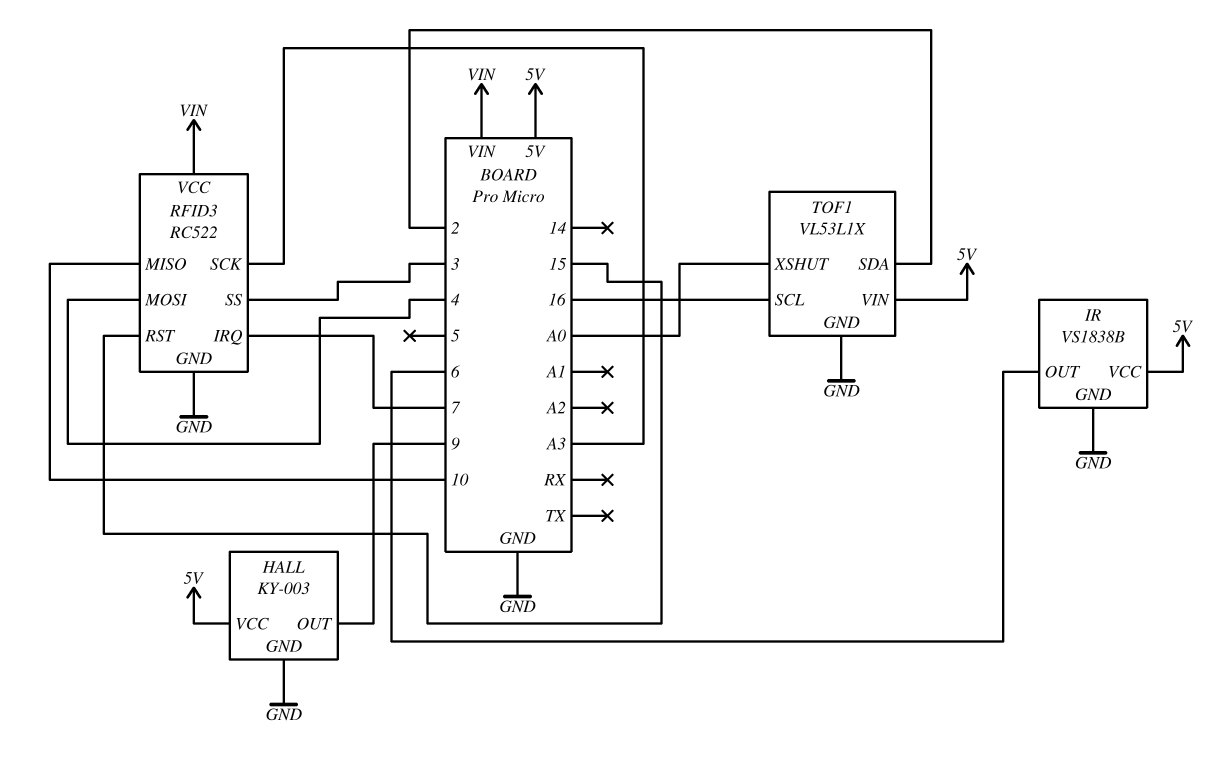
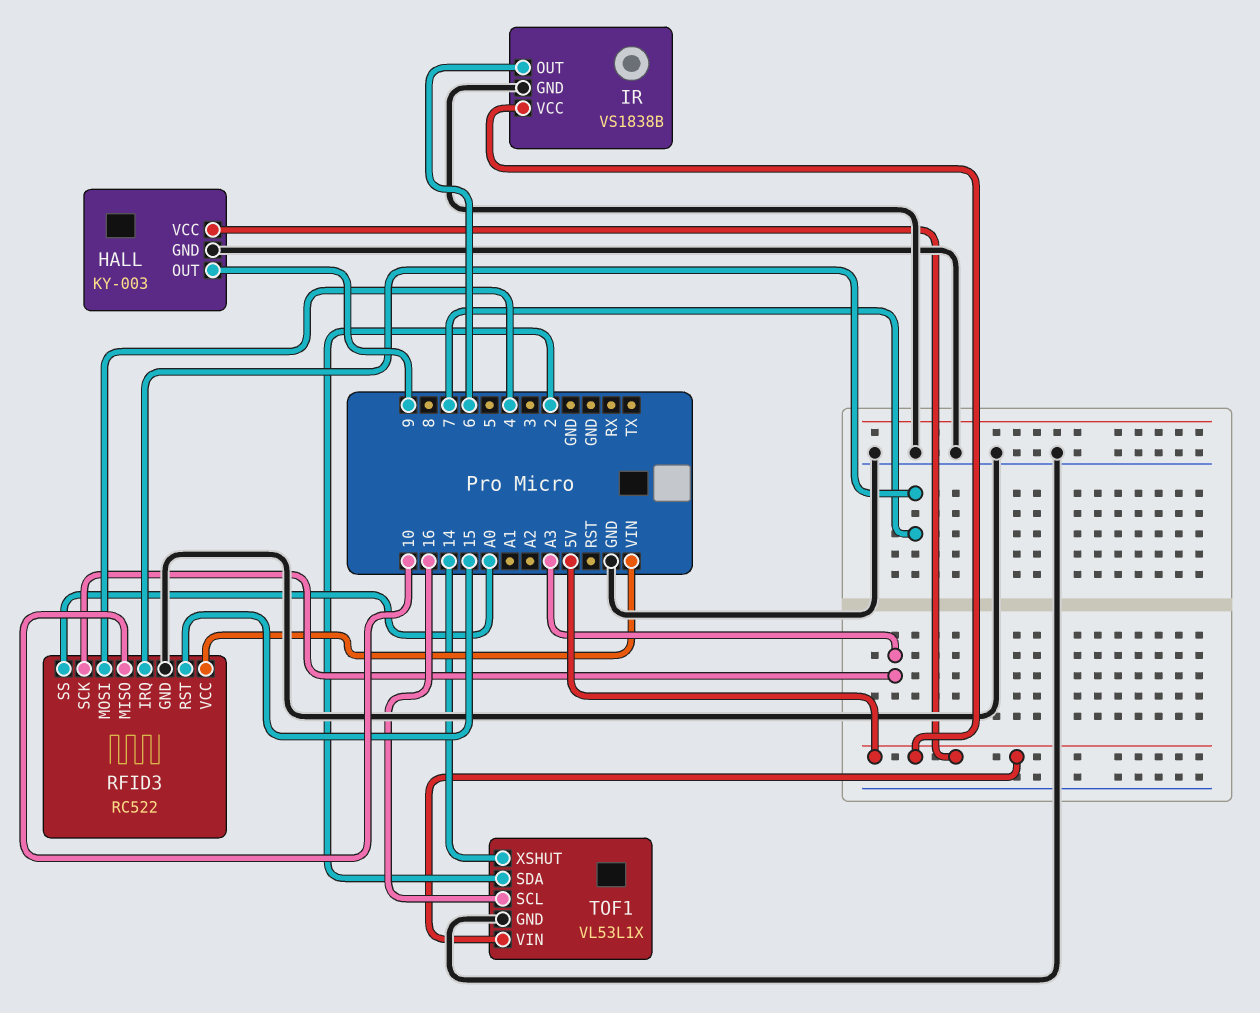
RFID3 pin SS: 3 -> A0
TOF1 pin XSHUT: A0 -> 14

